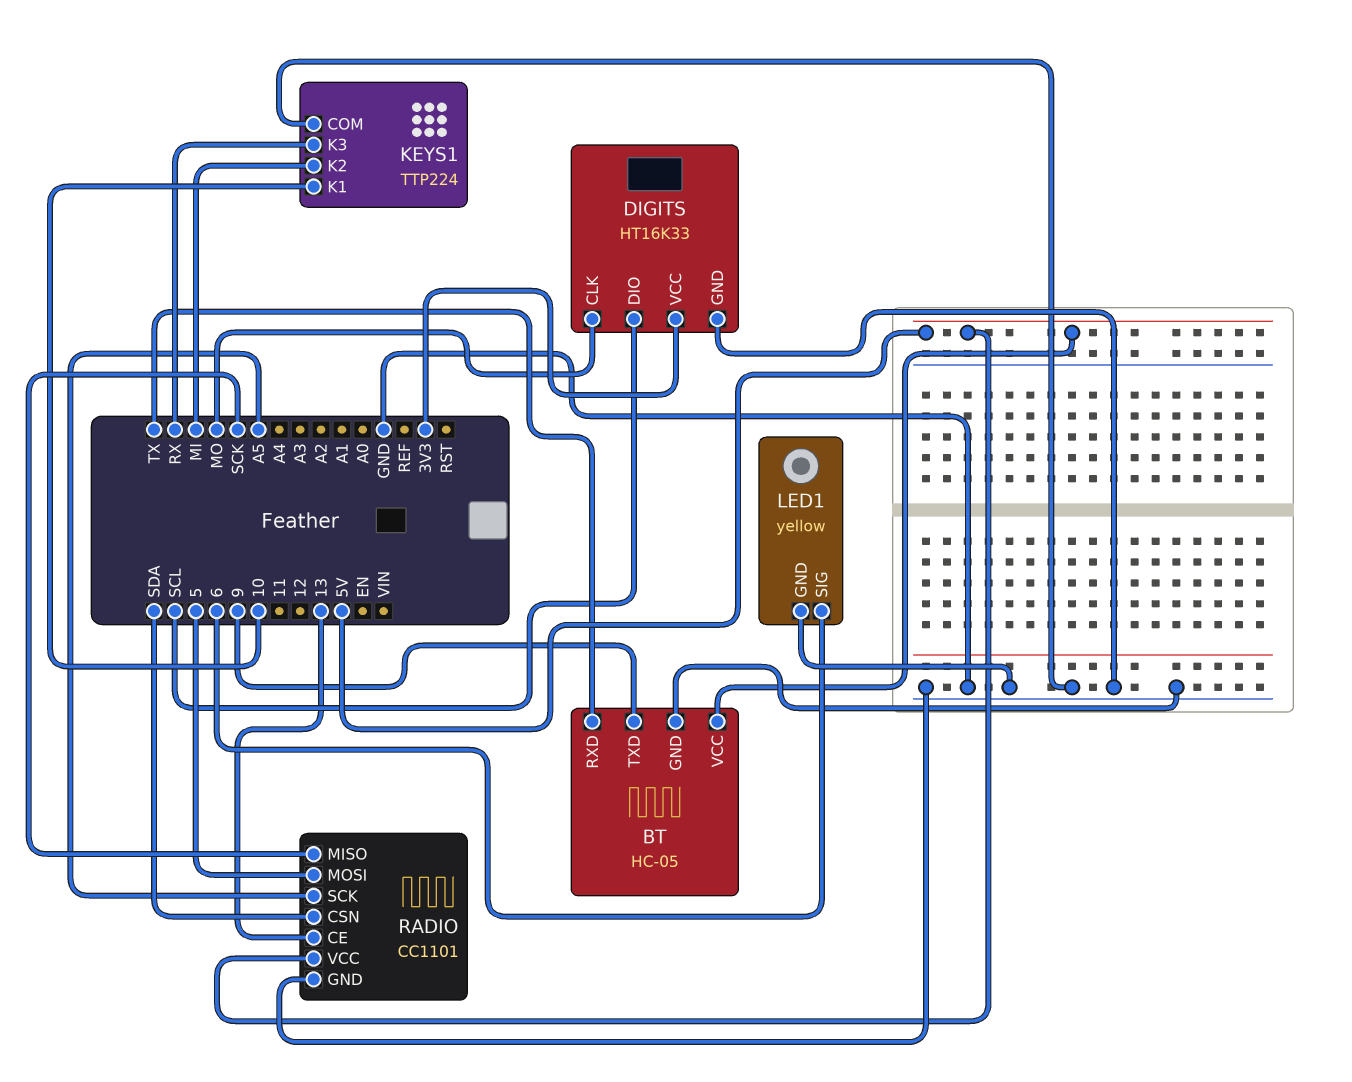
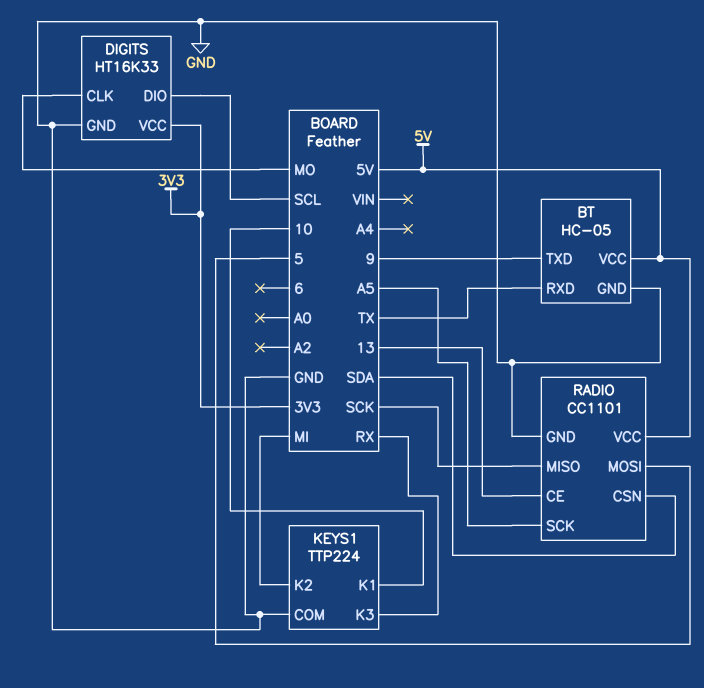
LED1: yellow -> none
LED1 pin GND: GND -> none
LED1 pin SIG: 6 -> none

